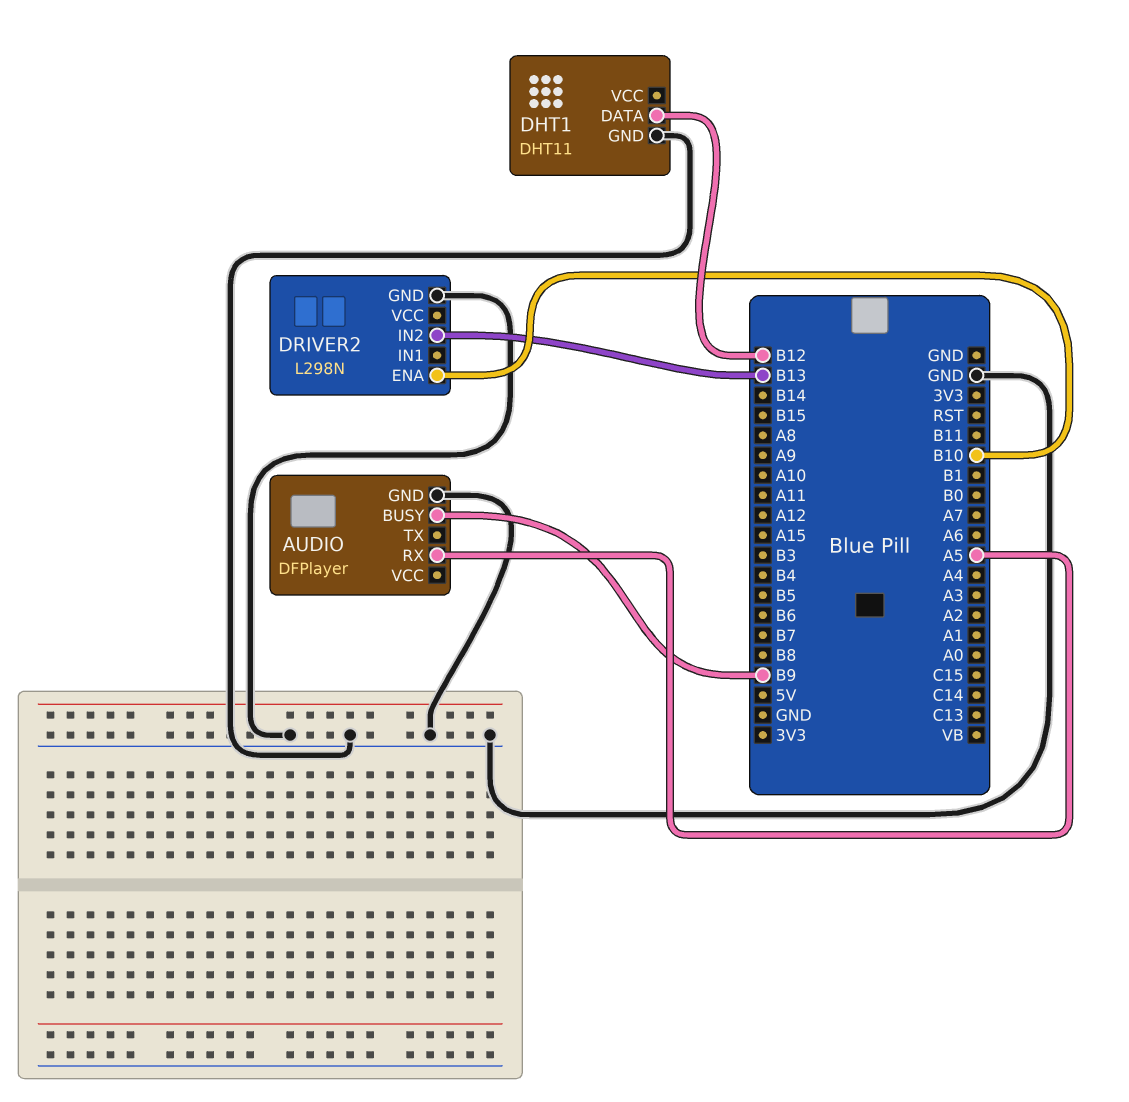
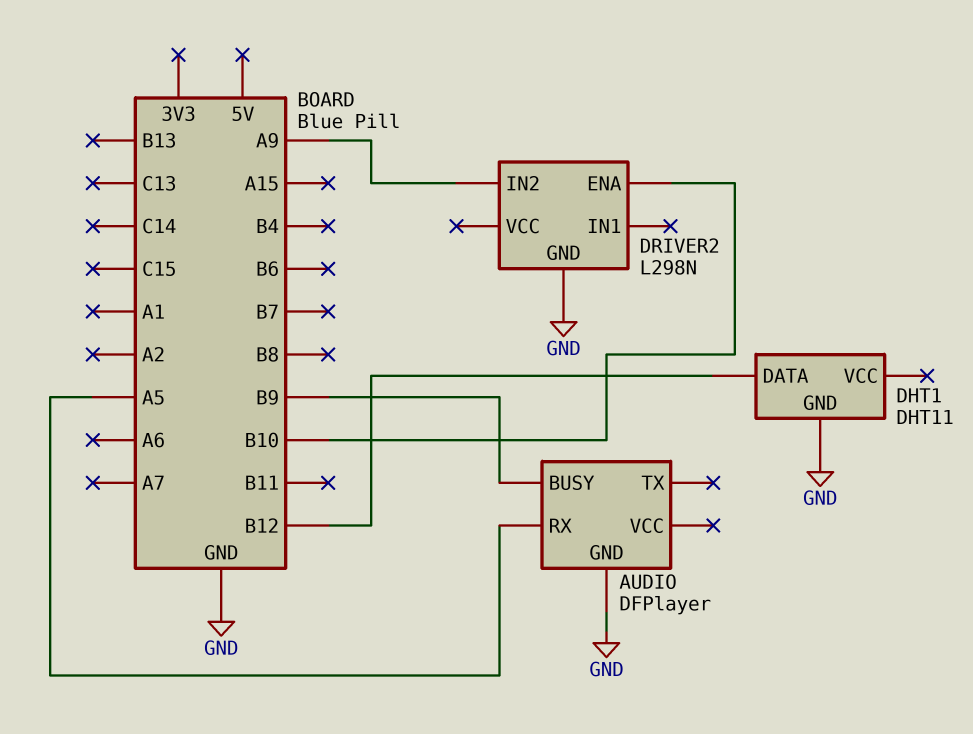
DRIVER2 pin IN2: B13 -> A9

